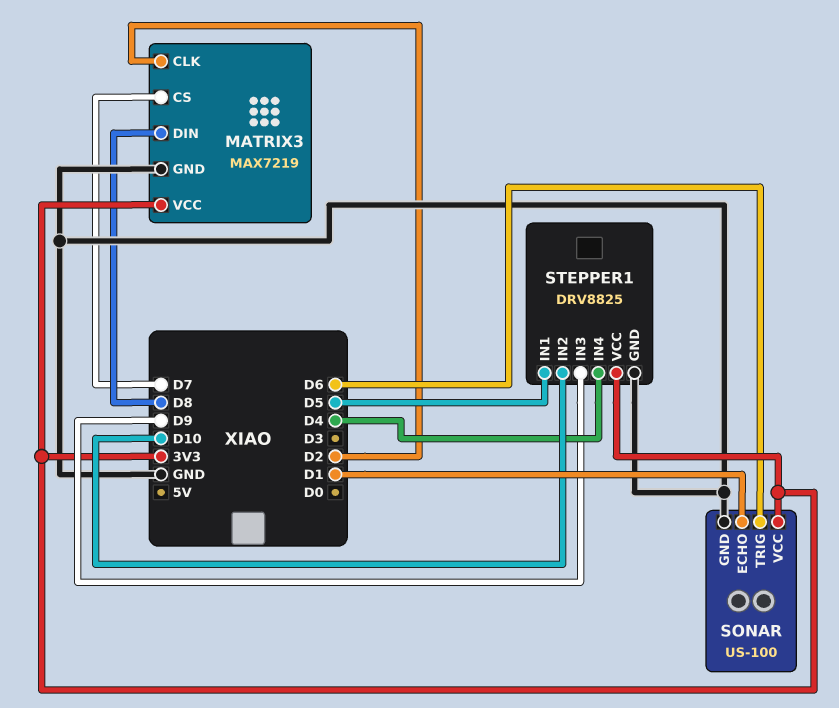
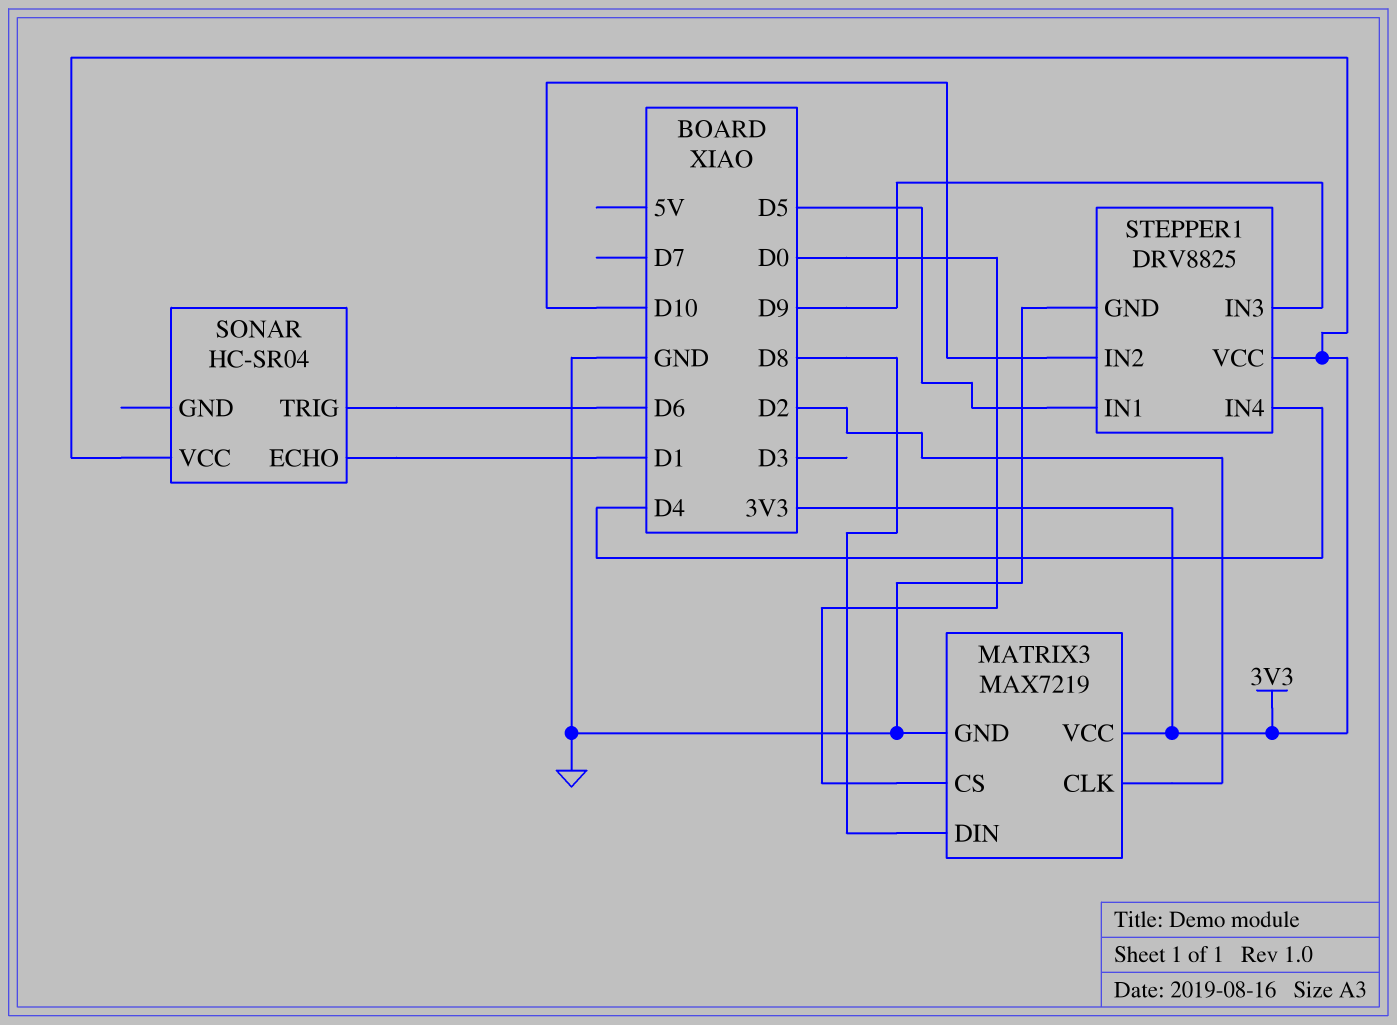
MATRIX3 pin CS: D7 -> D0
SONAR: US-100 -> HC-SR04
SONAR pin GND: GND -> none

